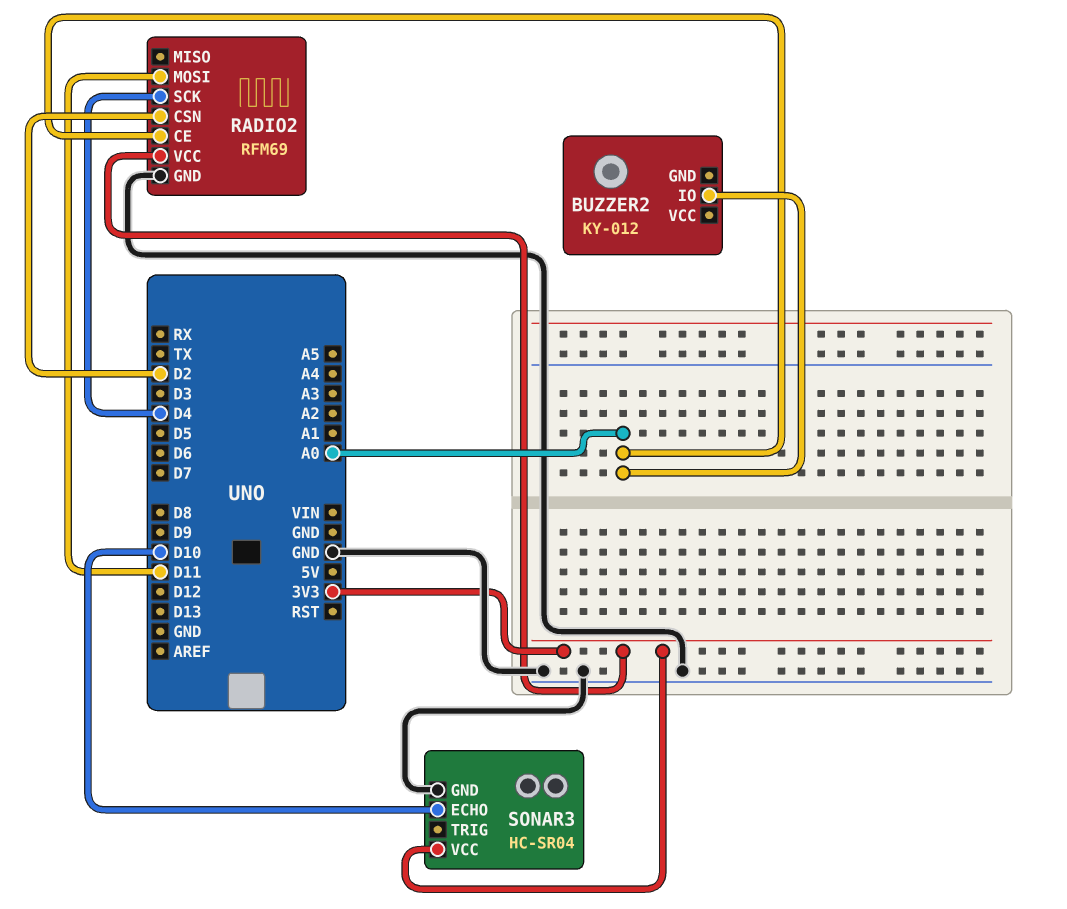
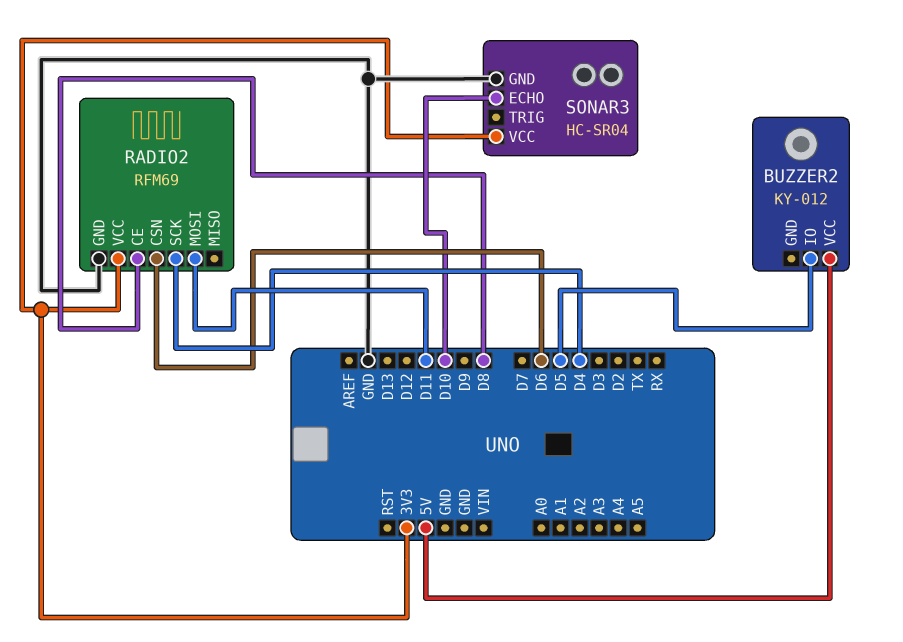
BUZZER2 pin IO: A0 -> D5
BUZZER2 pin VCC: none -> 5V
RADIO2 pin CE: A0 -> D8
RADIO2 pin CSN: D2 -> D6

